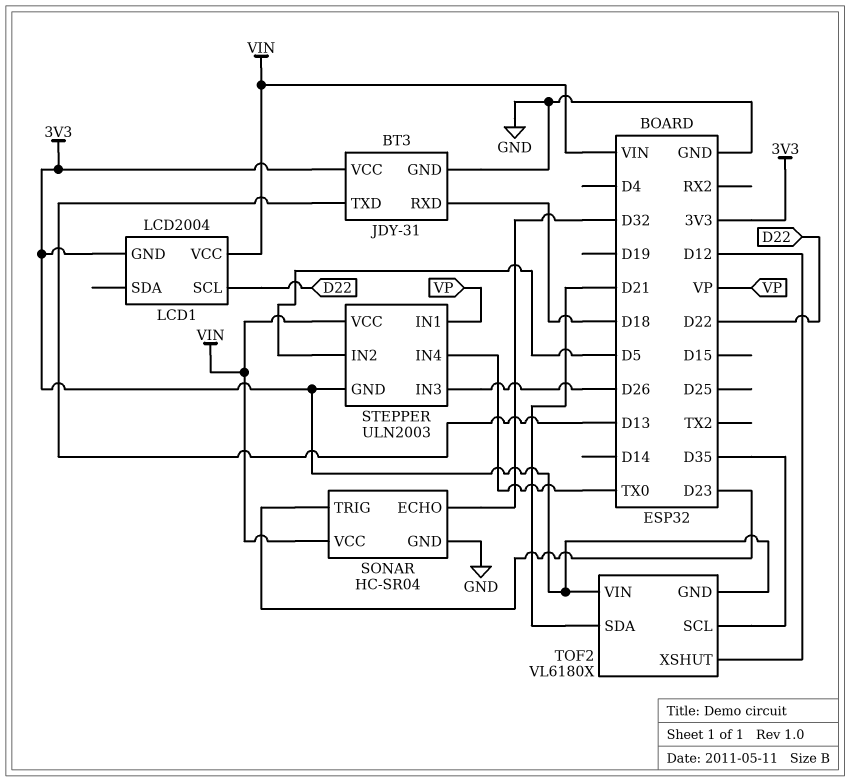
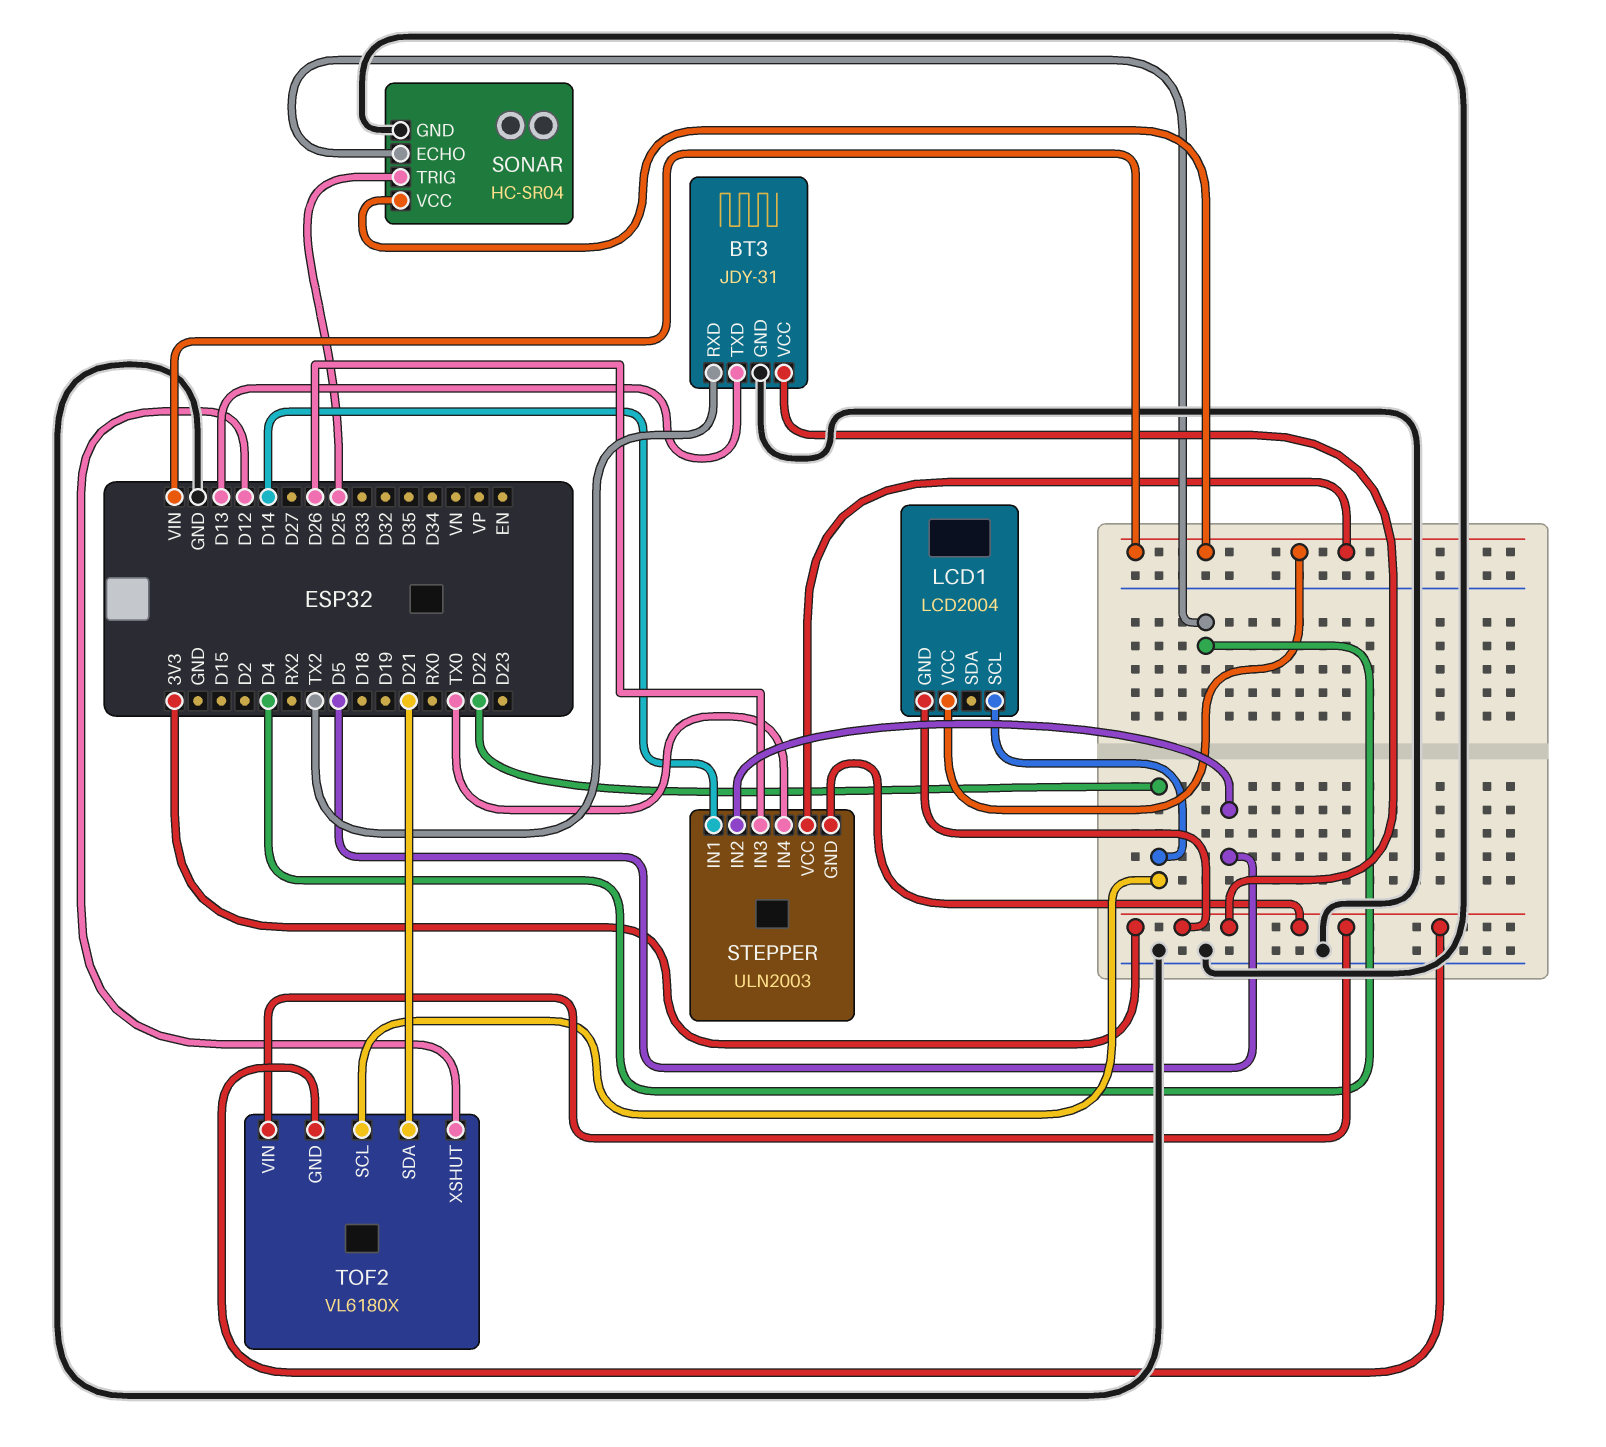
BT3 pin RXD: D18 -> TX2
SONAR pin ECHO: D32 -> D4
SONAR pin TRIG: D23 -> D25
STEPPER pin IN1: VP -> D14
TOF2 pin SCL: D35 -> D22

